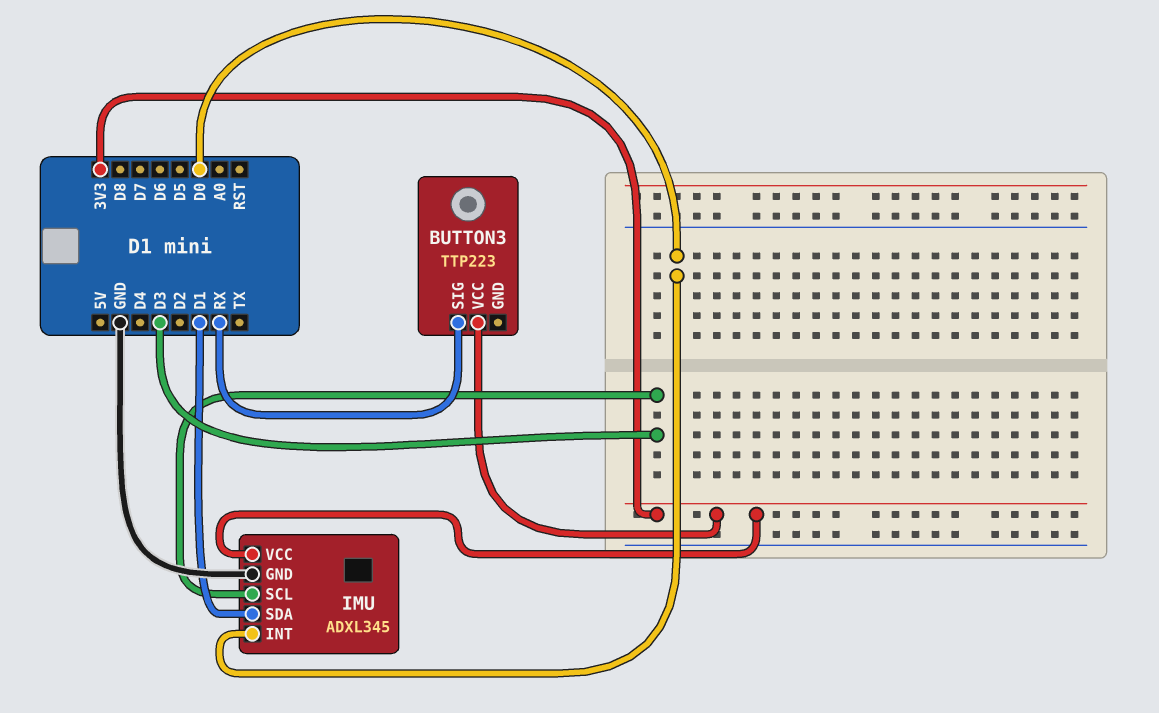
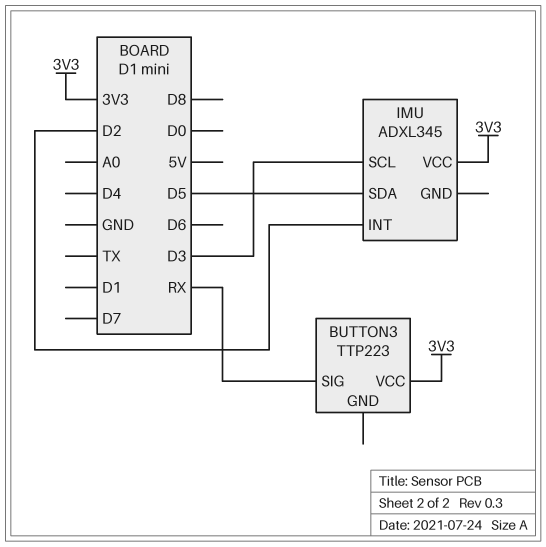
IMU pin GND: GND -> none
IMU pin INT: D0 -> D2
IMU pin SDA: D1 -> D5

